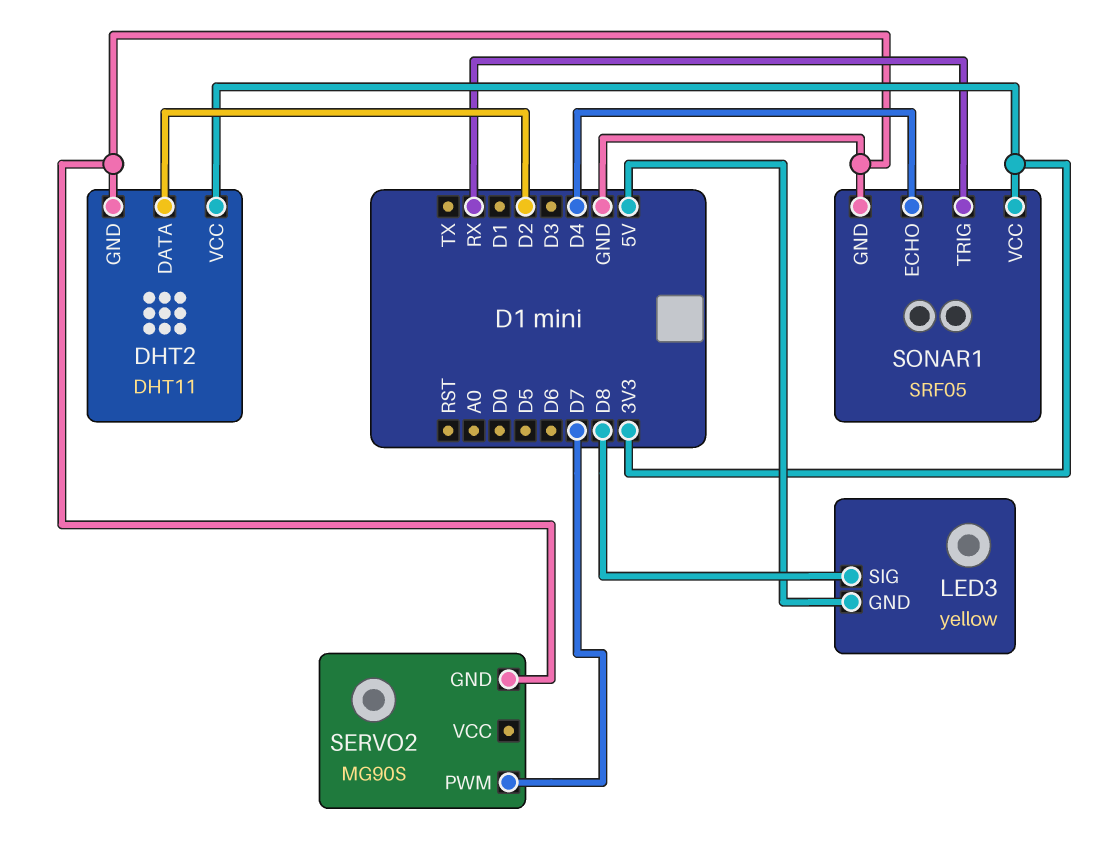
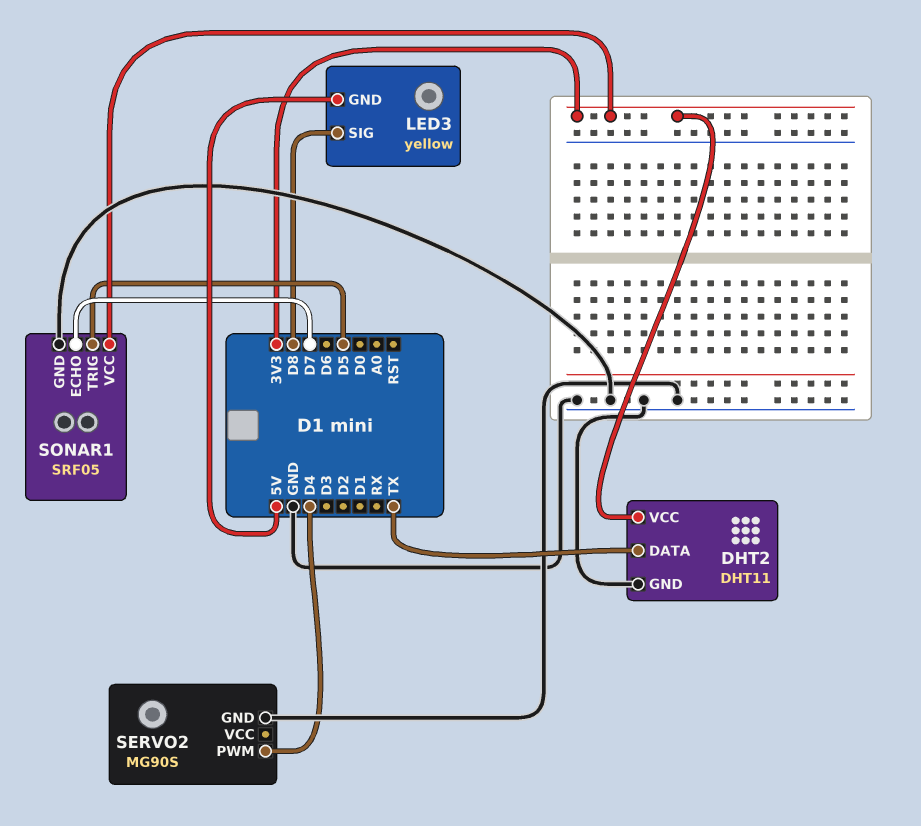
DHT2 pin DATA: D2 -> TX
SERVO2 pin PWM: D7 -> D4
SONAR1 pin ECHO: D4 -> D7
SONAR1 pin TRIG: RX -> D5

